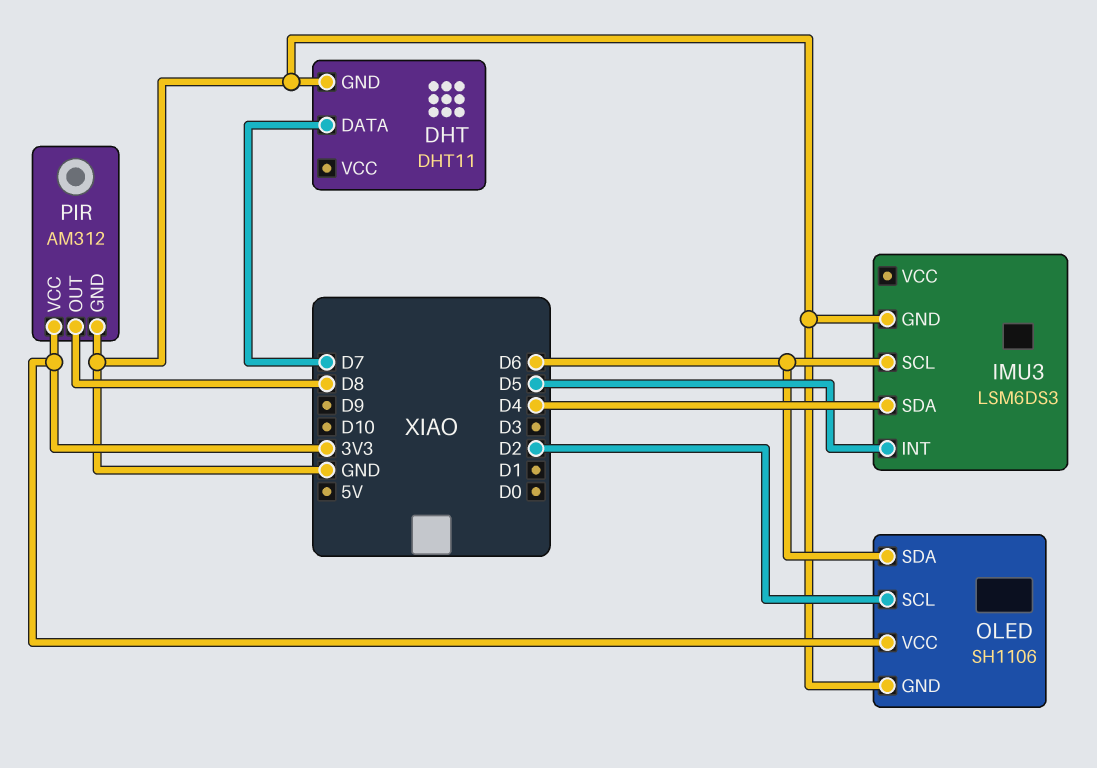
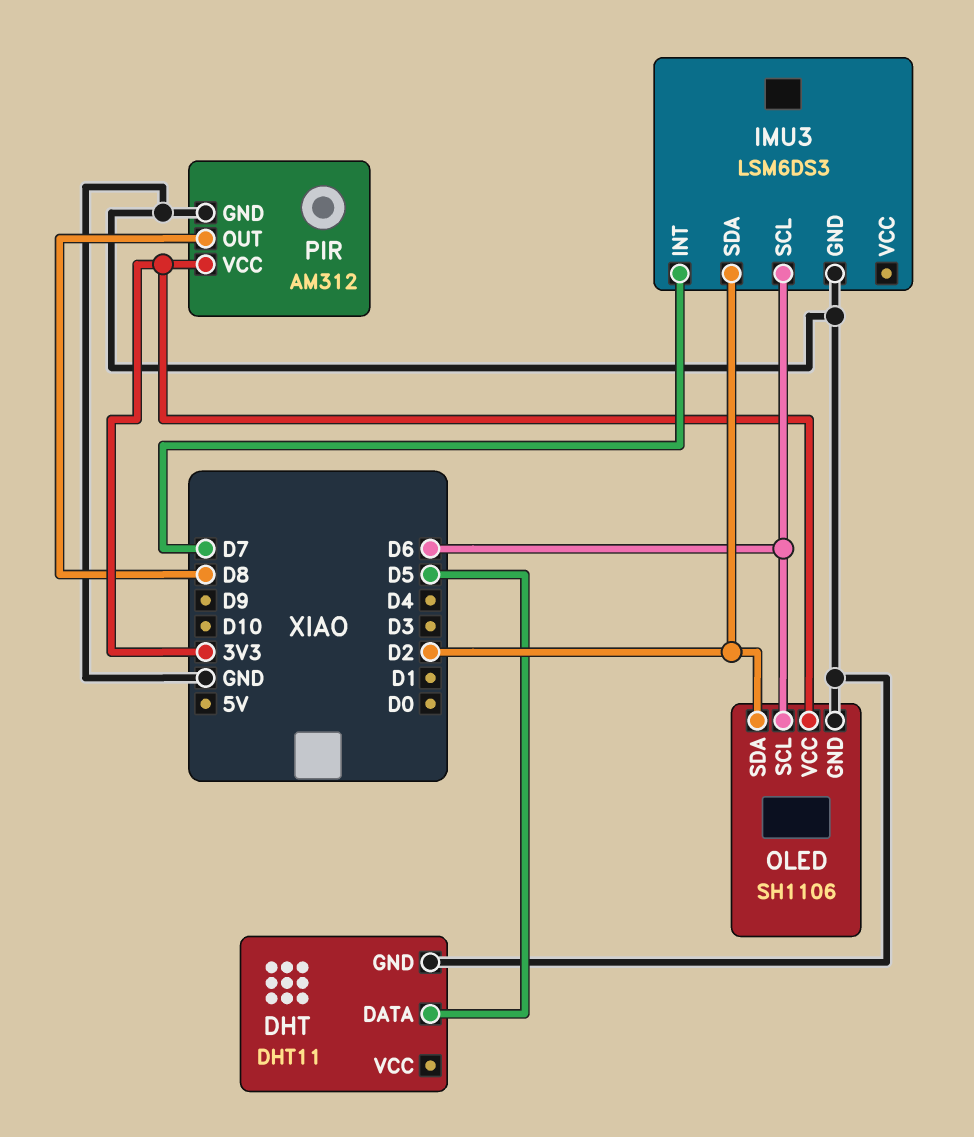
DHT pin DATA: D7 -> D5
IMU3 pin INT: D5 -> D7
IMU3 pin SDA: D4 -> D2
OLED pin SCL: D2 -> D6
OLED pin SDA: D6 -> D2

